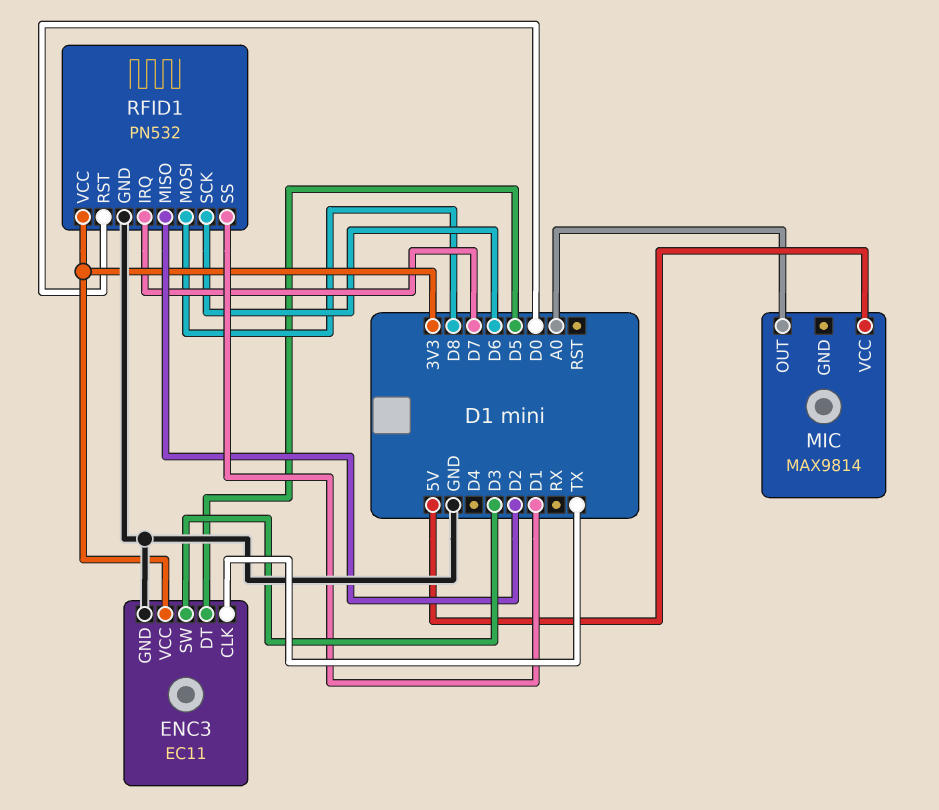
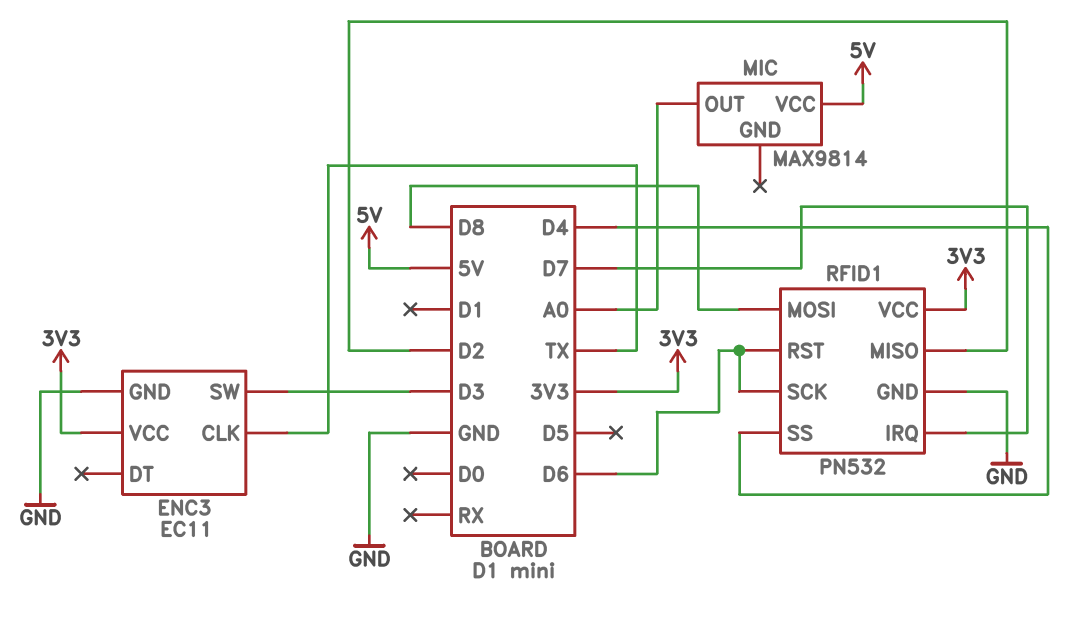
ENC3 pin DT: D5 -> none
RFID1 pin RST: D0 -> D6
RFID1 pin SS: D1 -> D4

